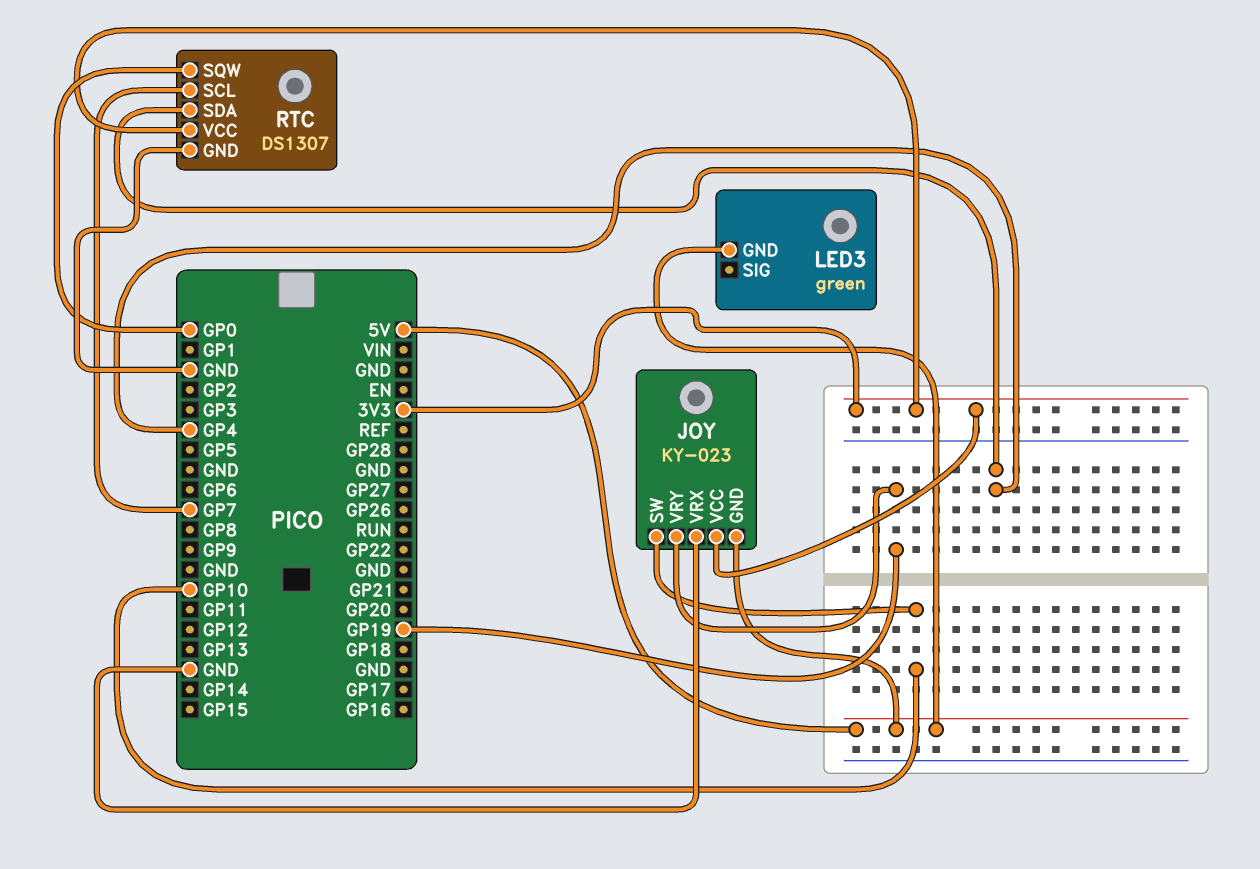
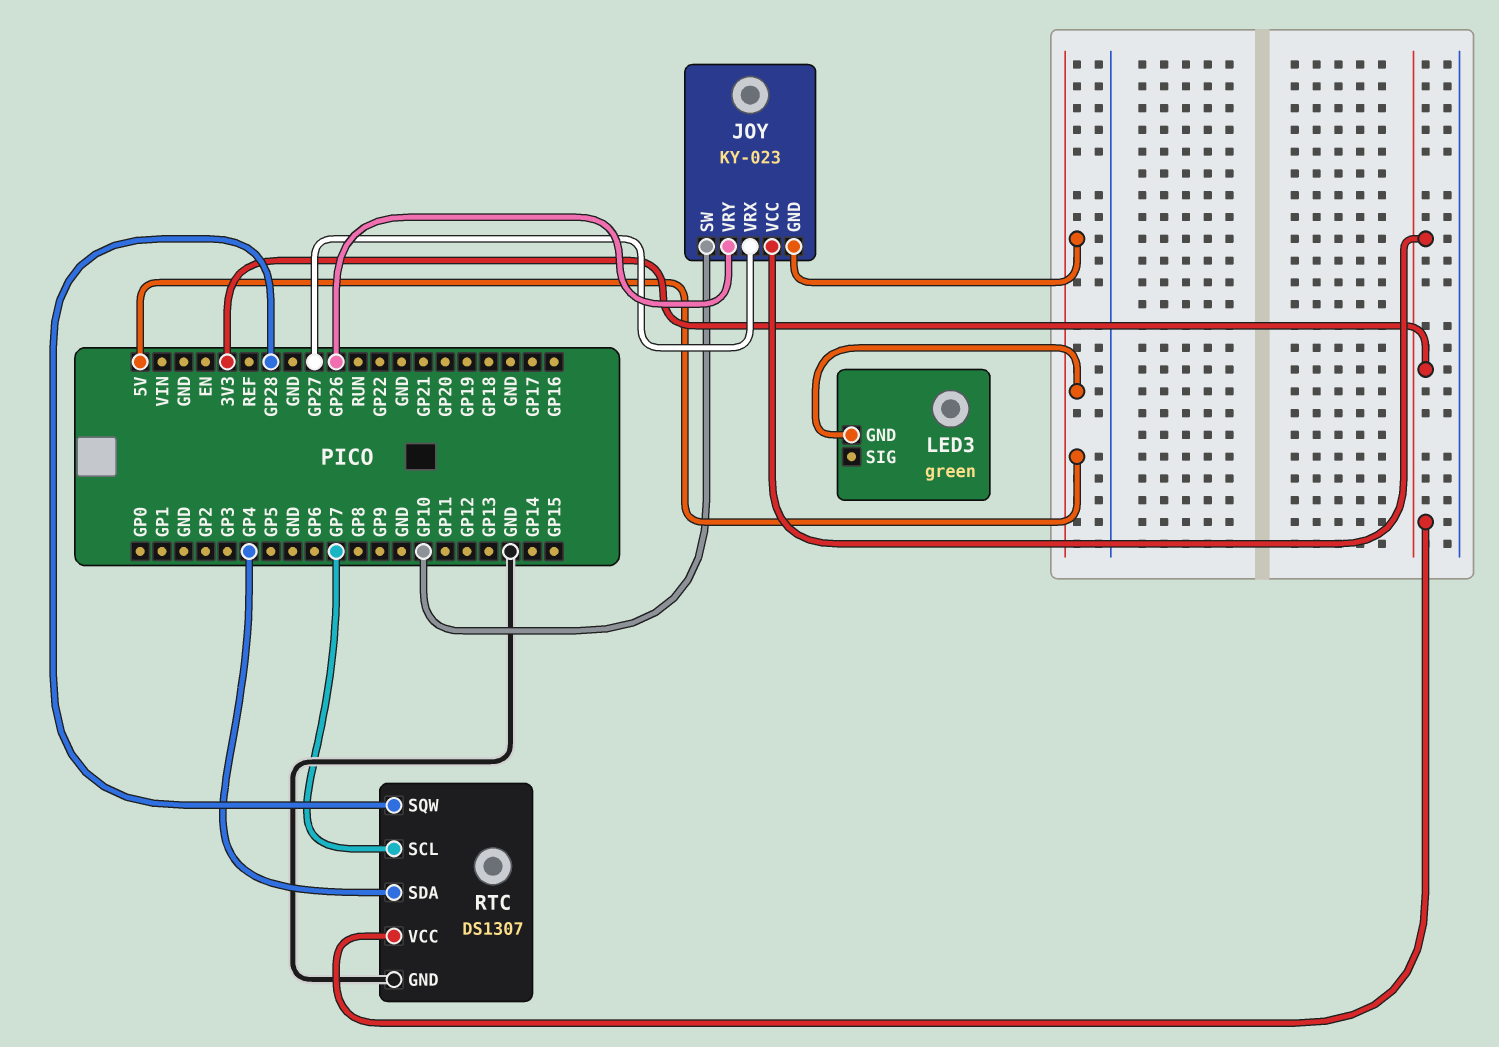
JOY pin VRX: GND -> GP27
JOY pin VRY: GP19 -> GP26
RTC pin SQW: GP0 -> GP28

